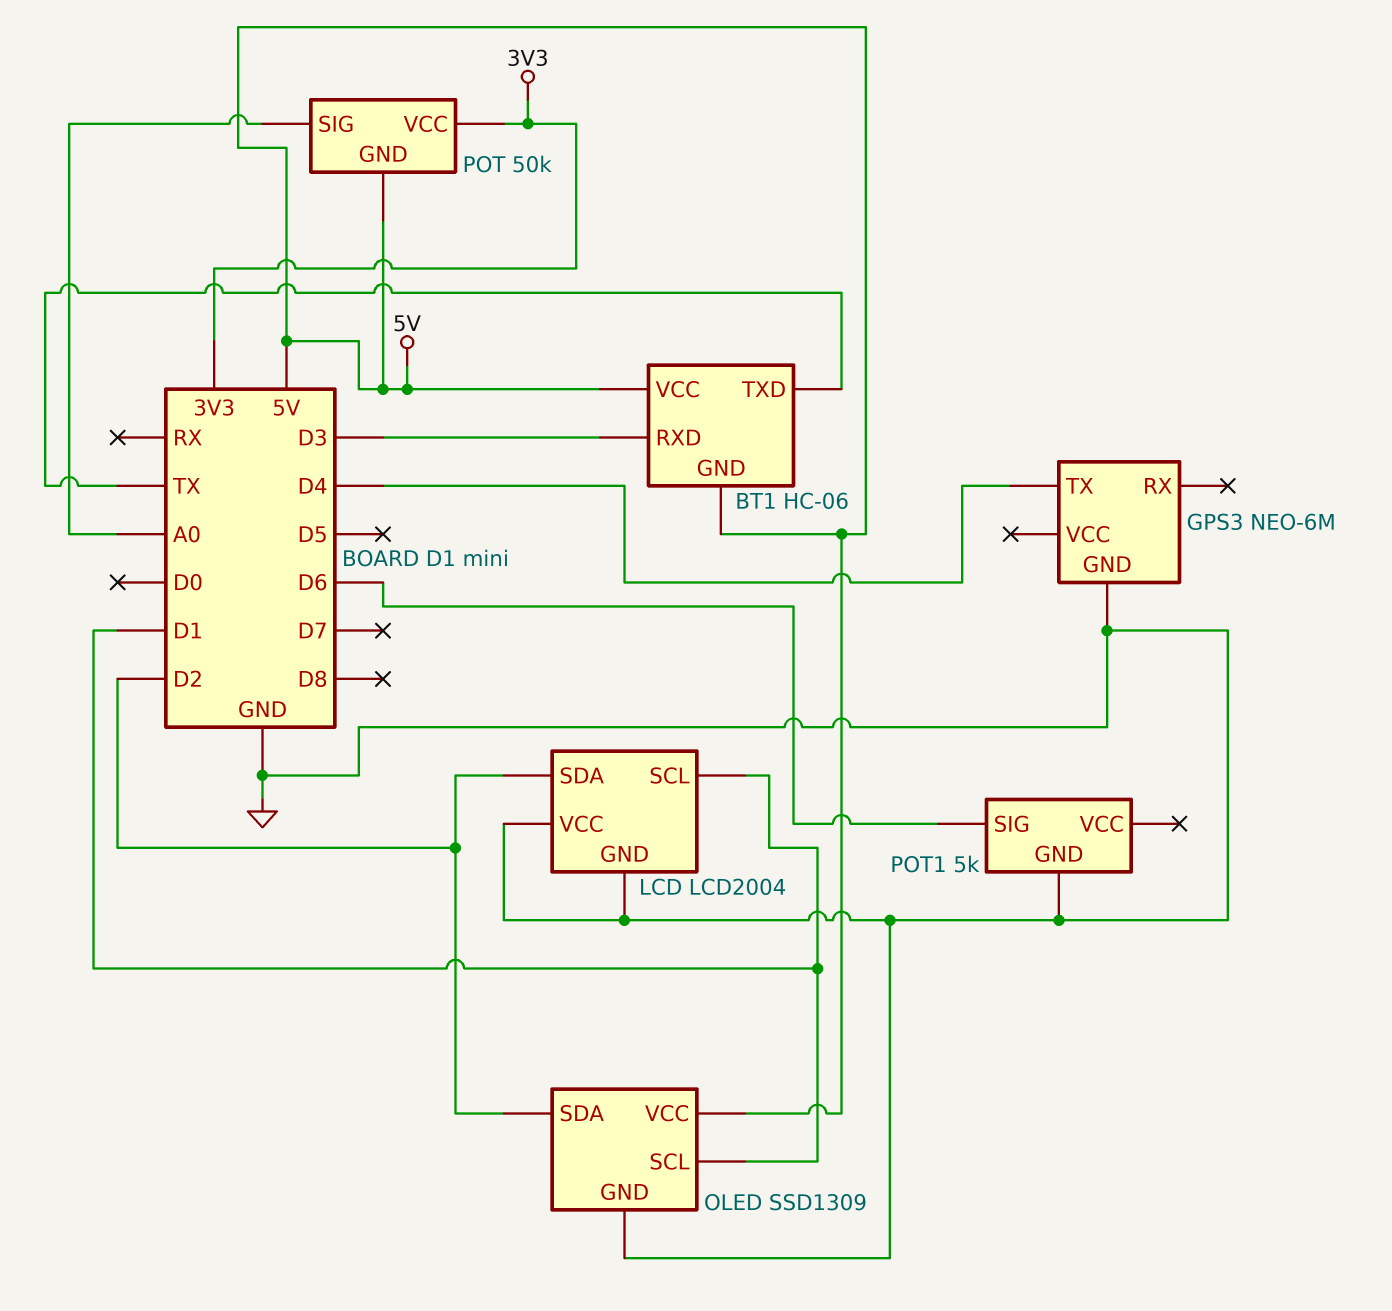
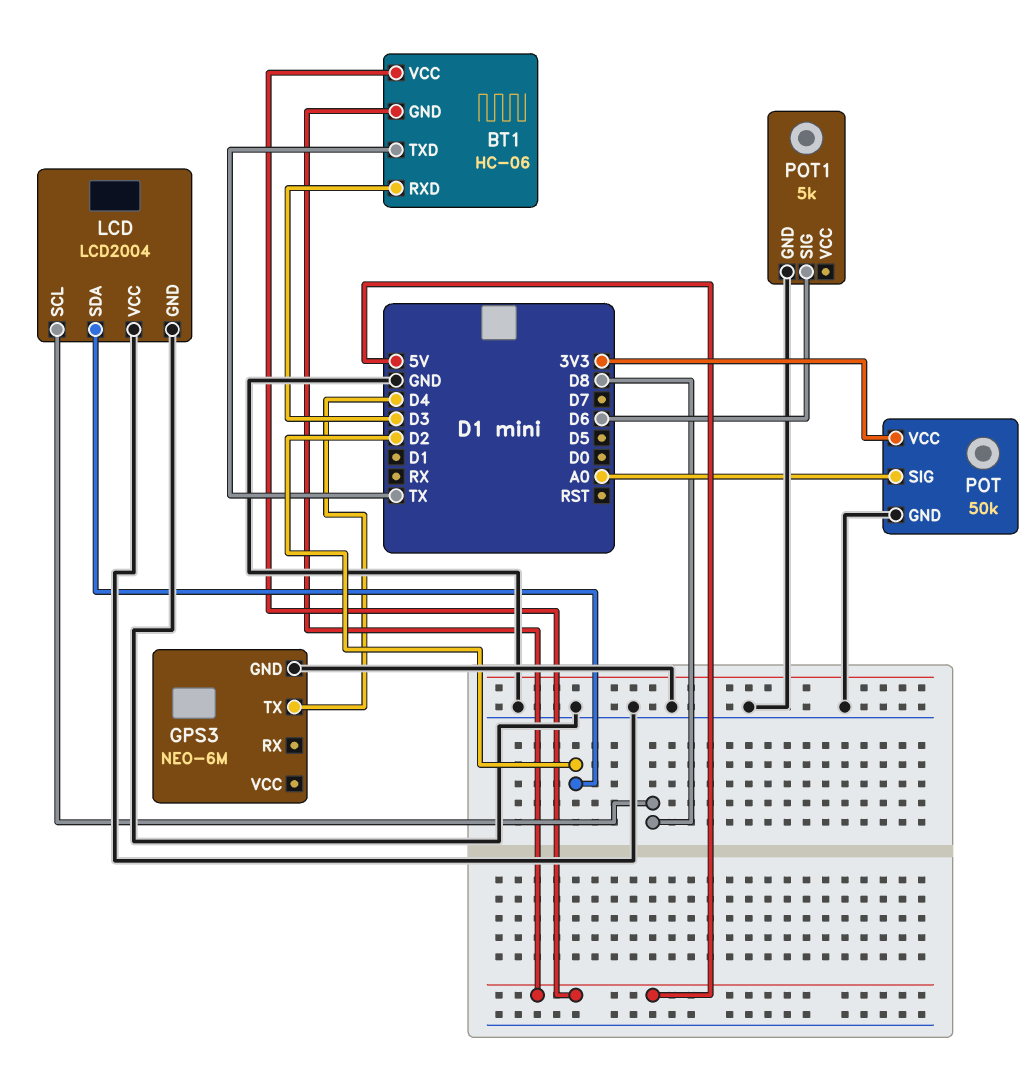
LCD pin SCL: D1 -> D8
OLED: SSD1309 -> none
OLED pin GND: GND -> none
OLED pin SCL: D1 -> none
OLED pin SDA: D2 -> none
OLED pin VCC: 5V -> none
POT pin GND: 5V -> GND

